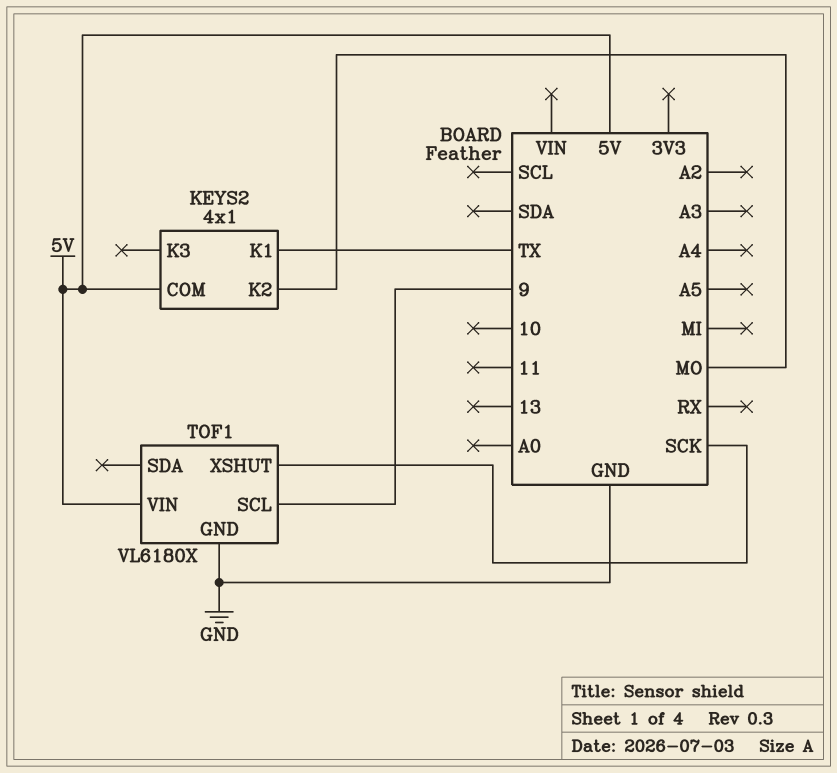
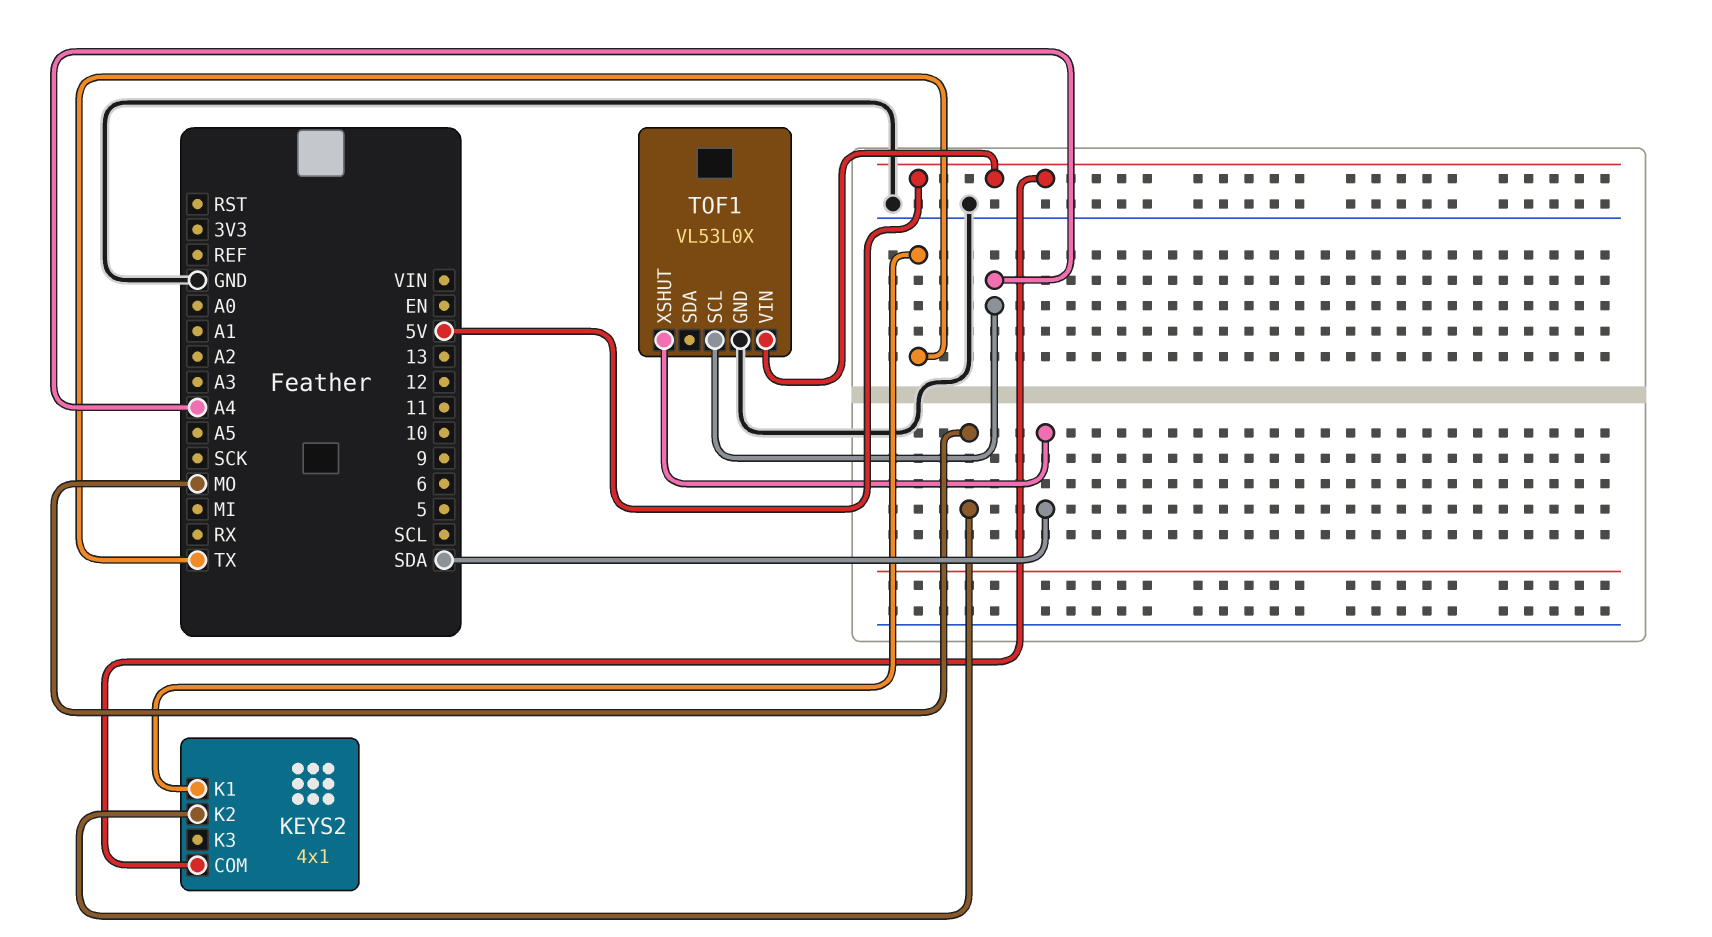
TOF1: VL6180X -> VL53L0X
TOF1 pin SCL: 9 -> A4
TOF1 pin XSHUT: SCK -> SDA

